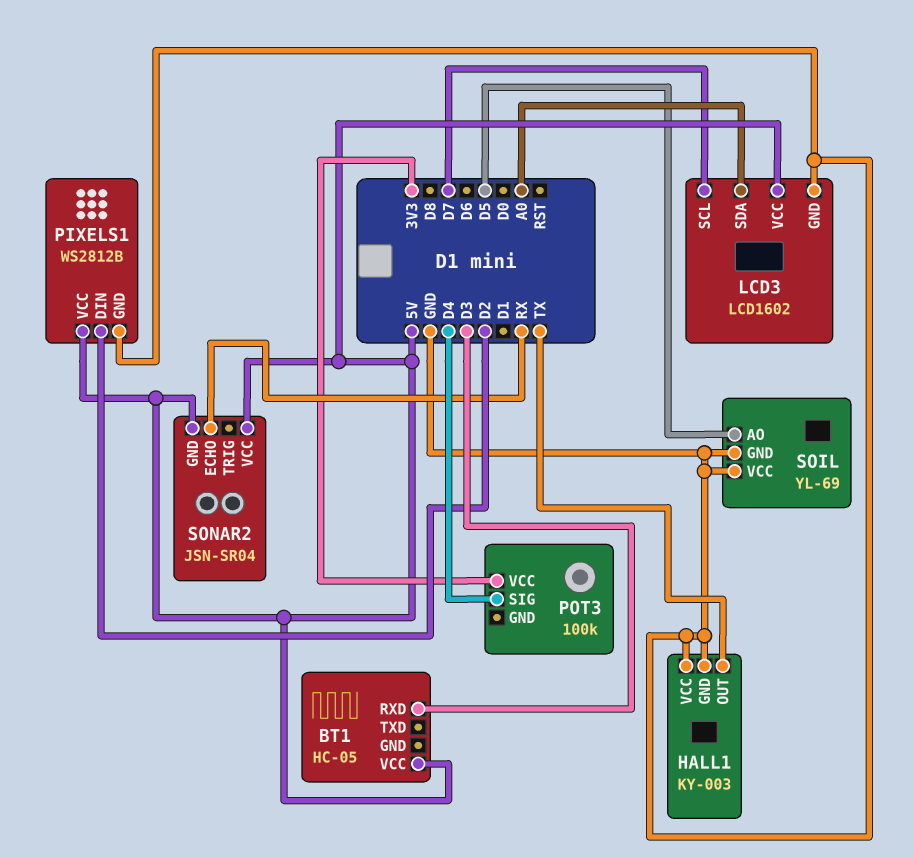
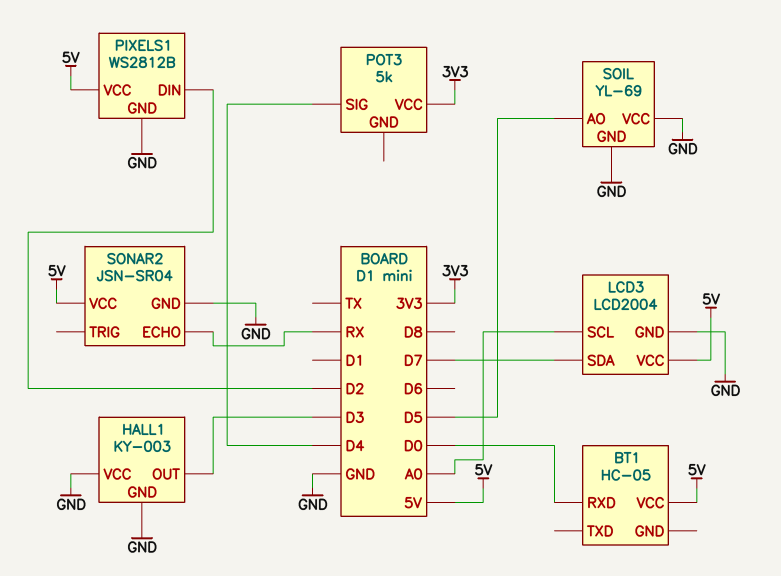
BT1 pin RXD: D3 -> D0
HALL1 pin OUT: TX -> D3
LCD3: LCD1602 -> LCD2004
LCD3 pin SCL: D7 -> A0
LCD3 pin SDA: A0 -> D7
POT3: 100k -> 5k
SONAR2 pin GND: 5V -> GND

